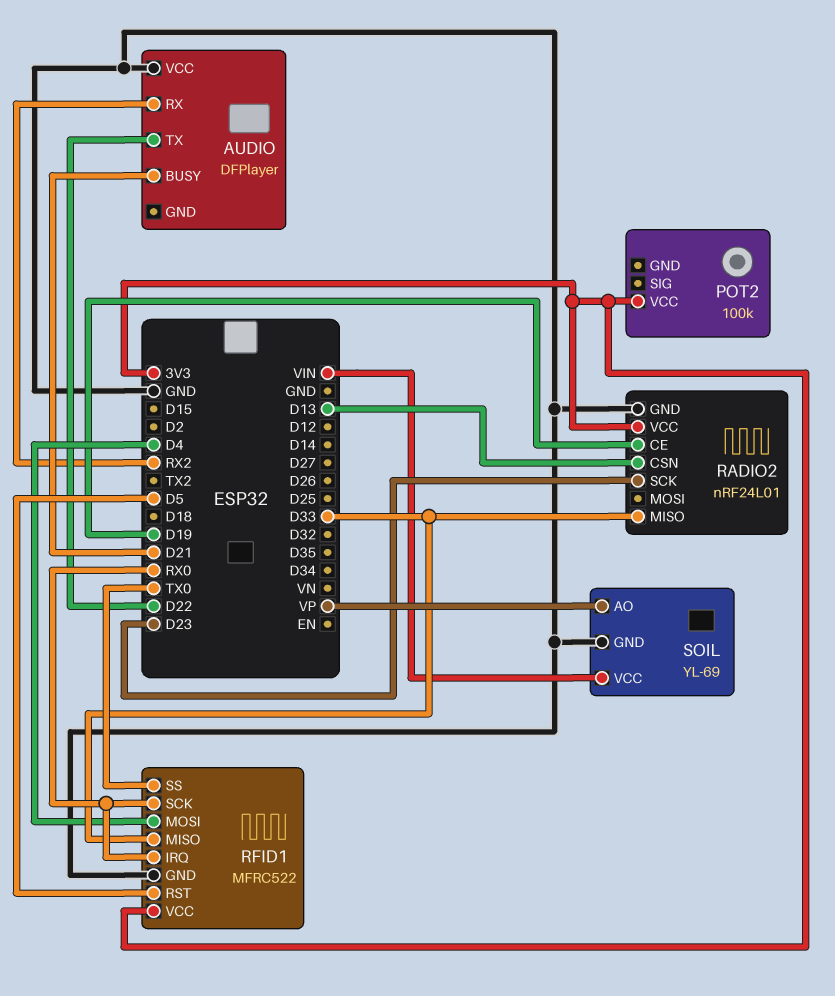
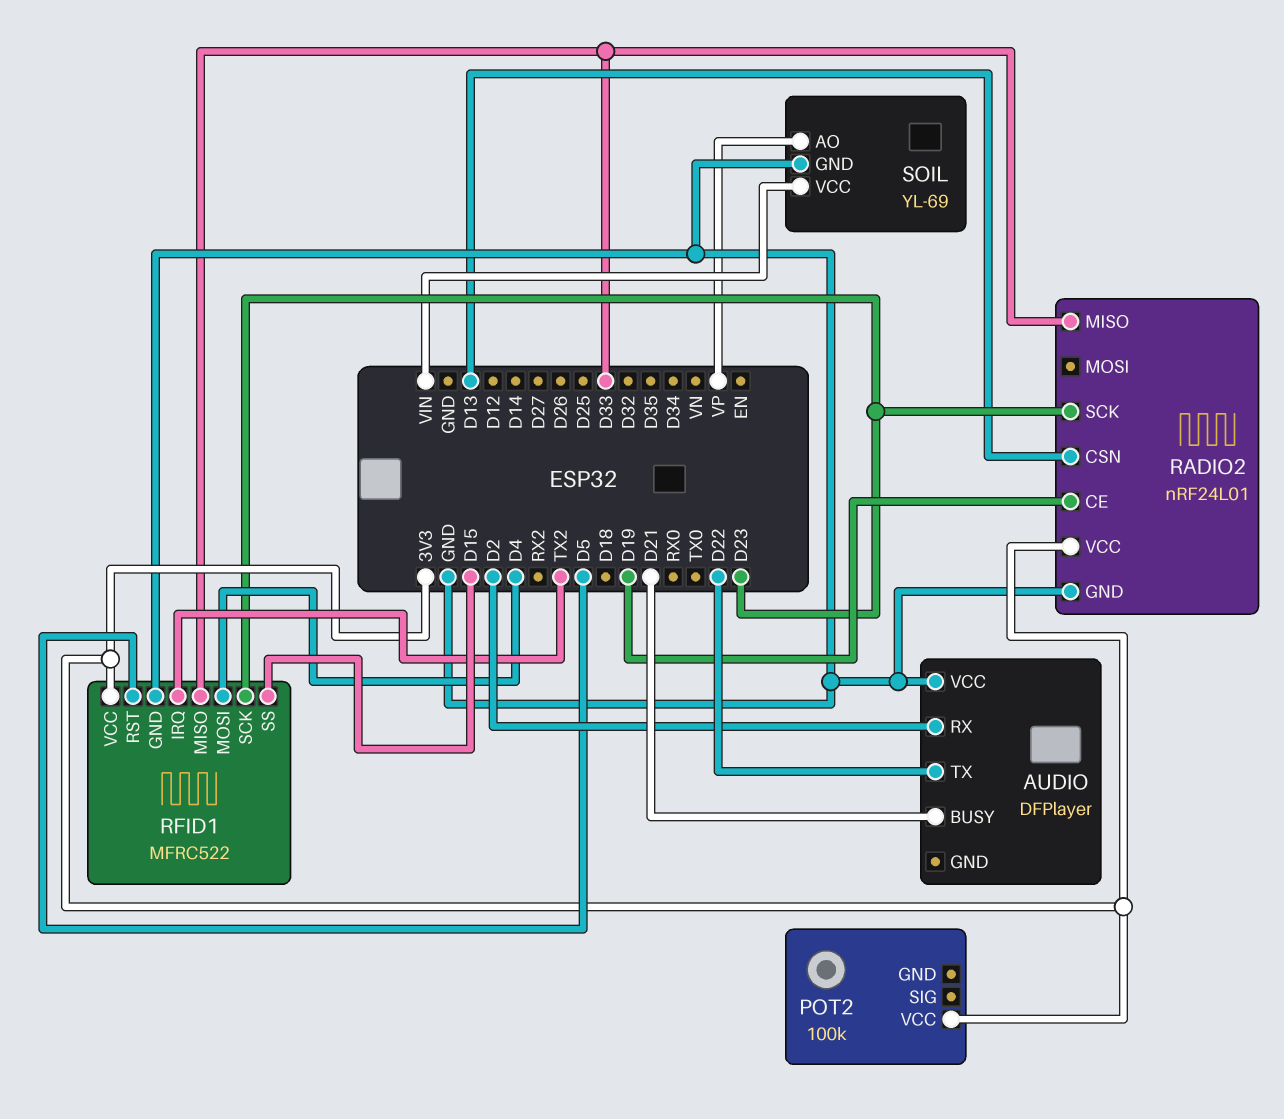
AUDIO pin RX: RX2 -> D2
RFID1 pin IRQ: RX0 -> TX2
RFID1 pin SCK: RX0 -> D23
RFID1 pin SS: TX0 -> D15

